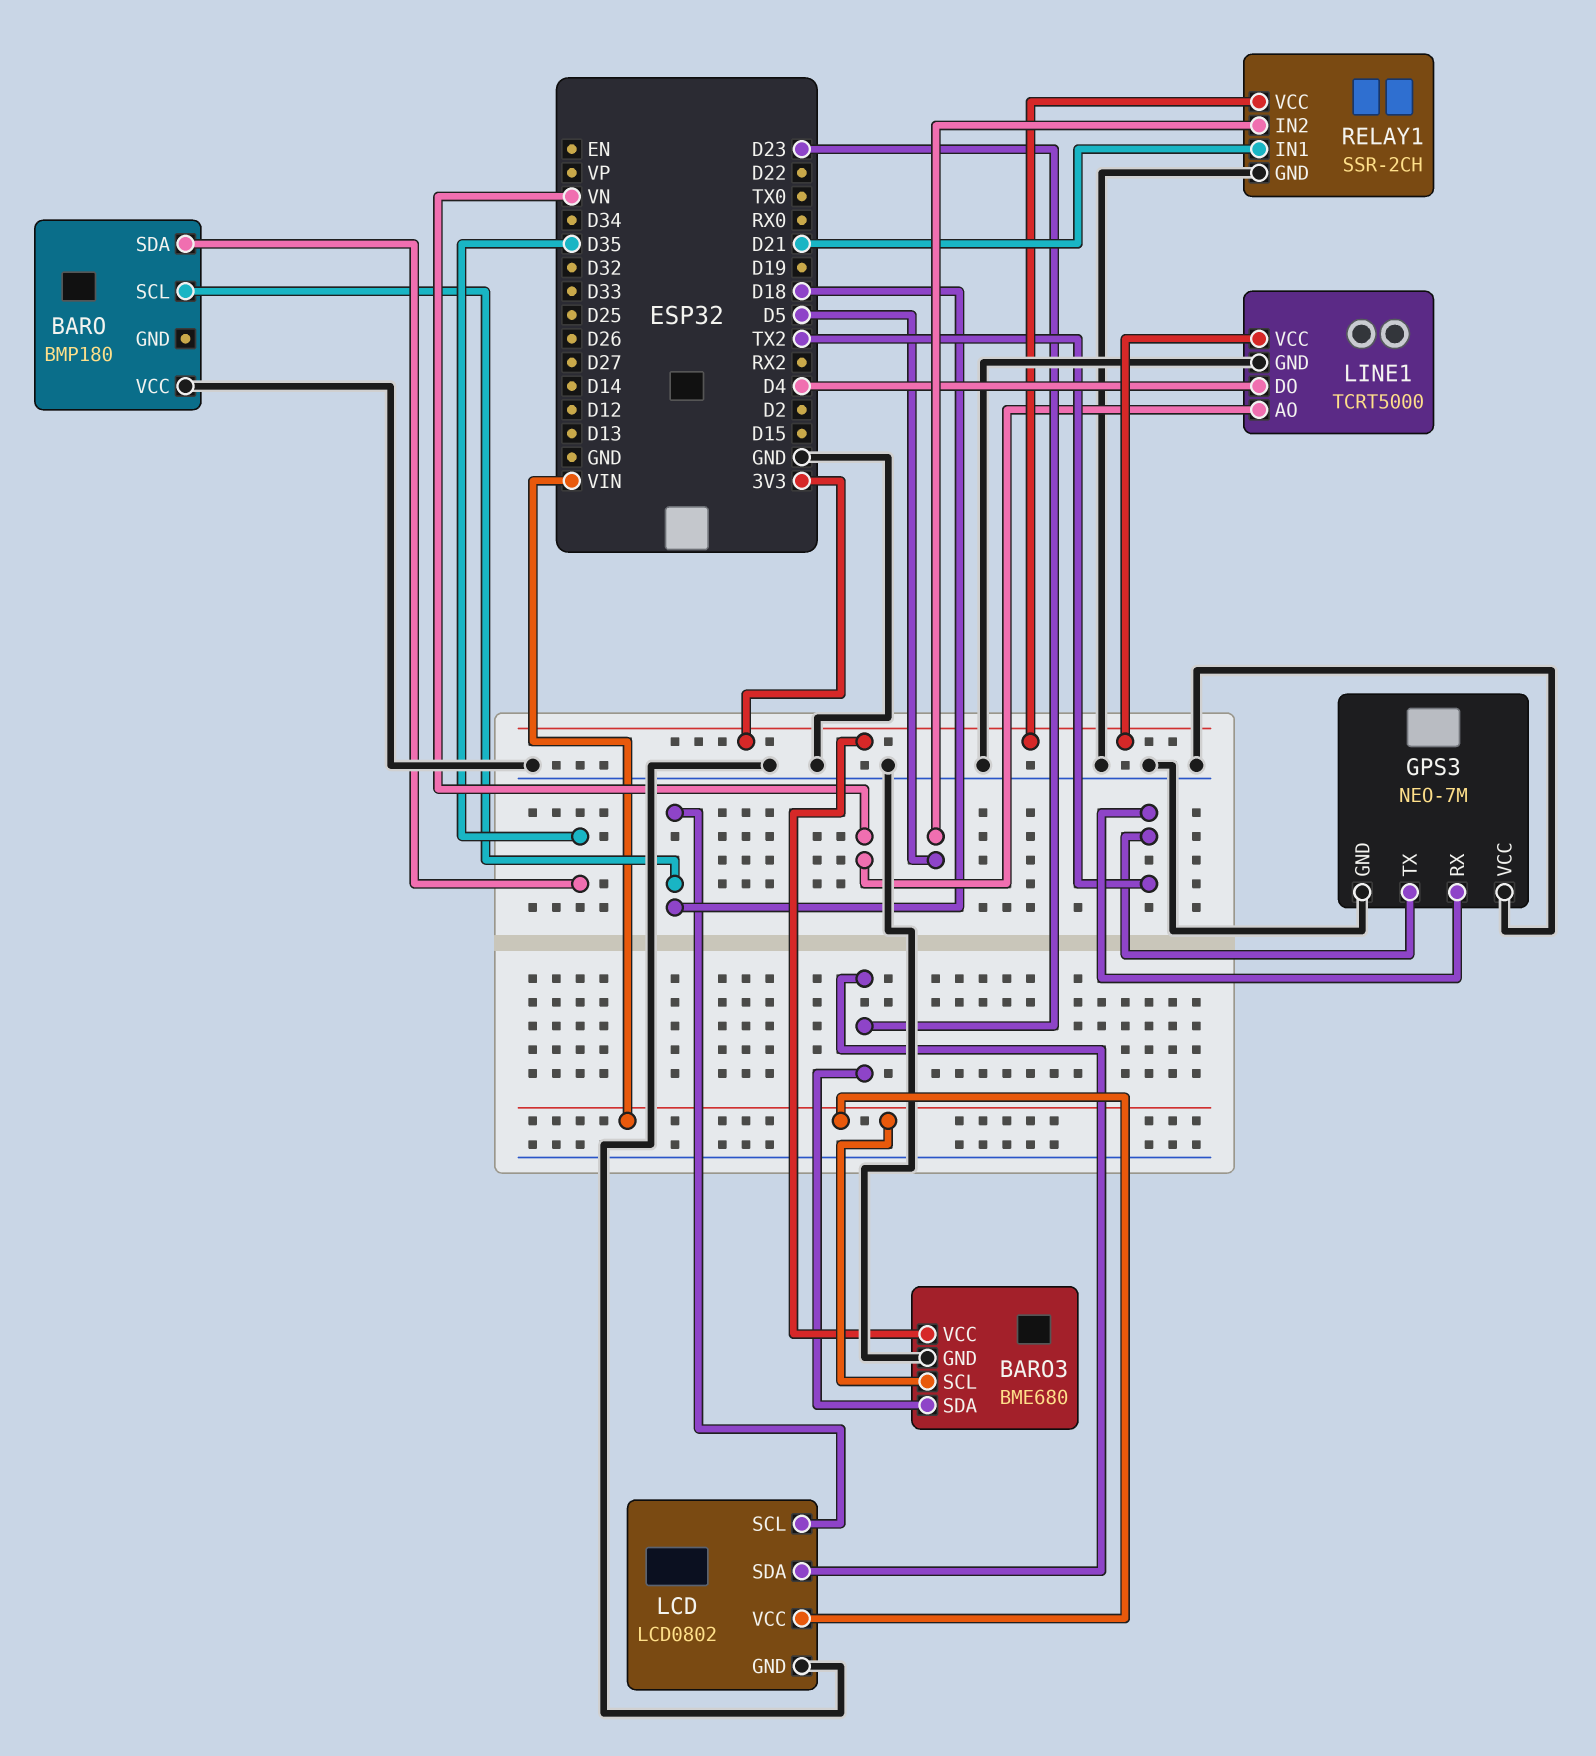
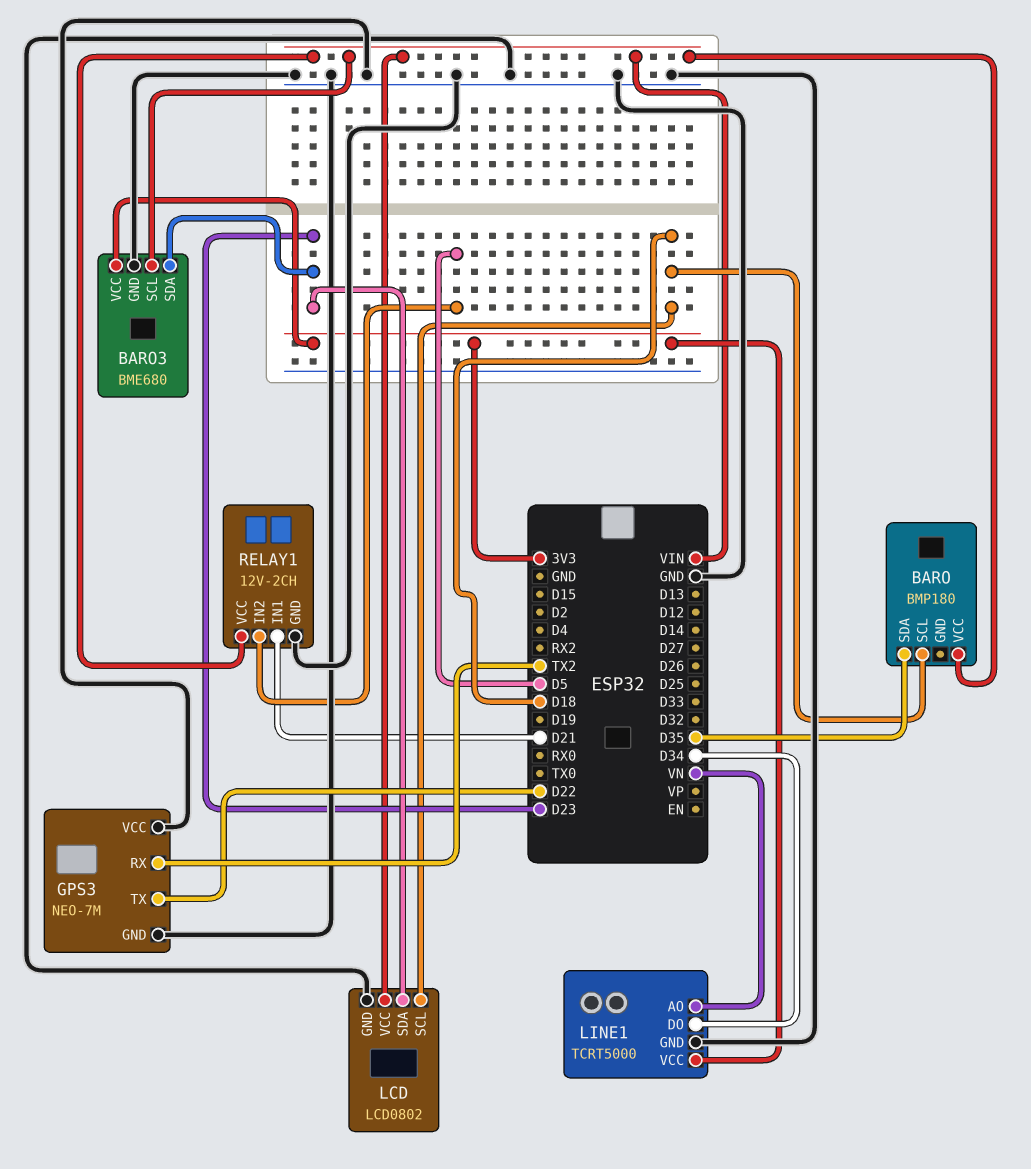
BARO pin VCC: GND -> VIN
GPS3 pin TX: TX2 -> D22
LINE1 pin DO: D4 -> D34
RELAY1: SSR-2CH -> 12V-2CH
RELAY1 pin VCC: 3V3 -> VIN

